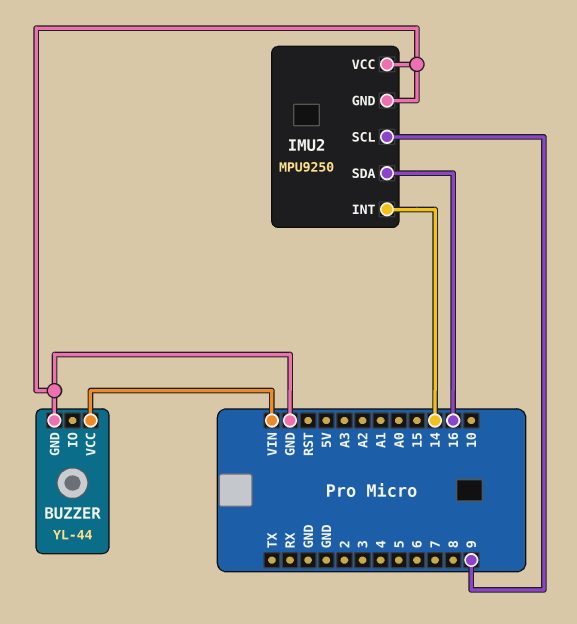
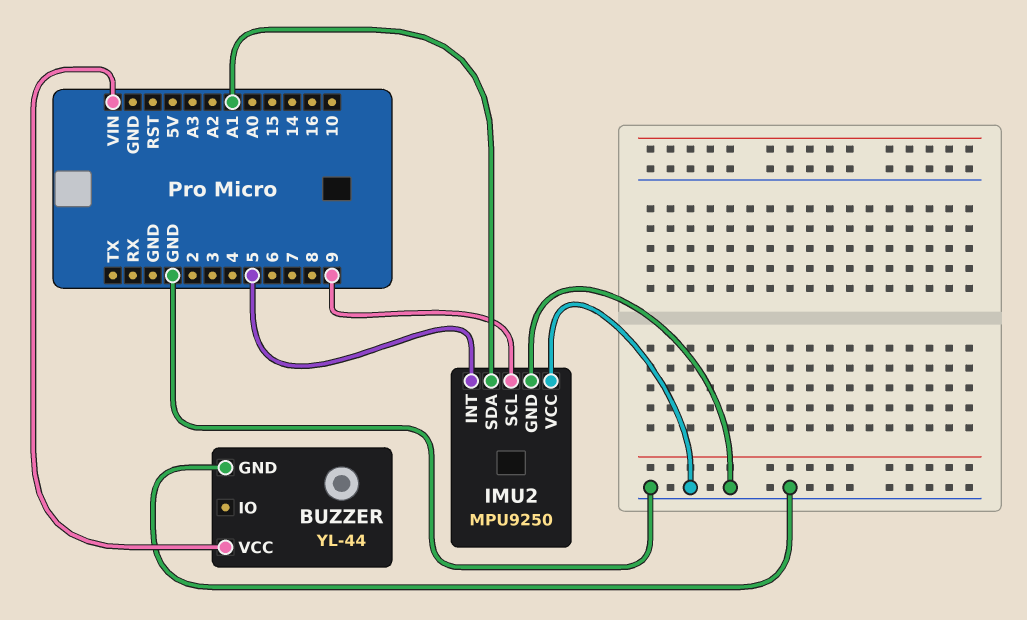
IMU2 pin INT: 14 -> 5
IMU2 pin SDA: 16 -> A1

